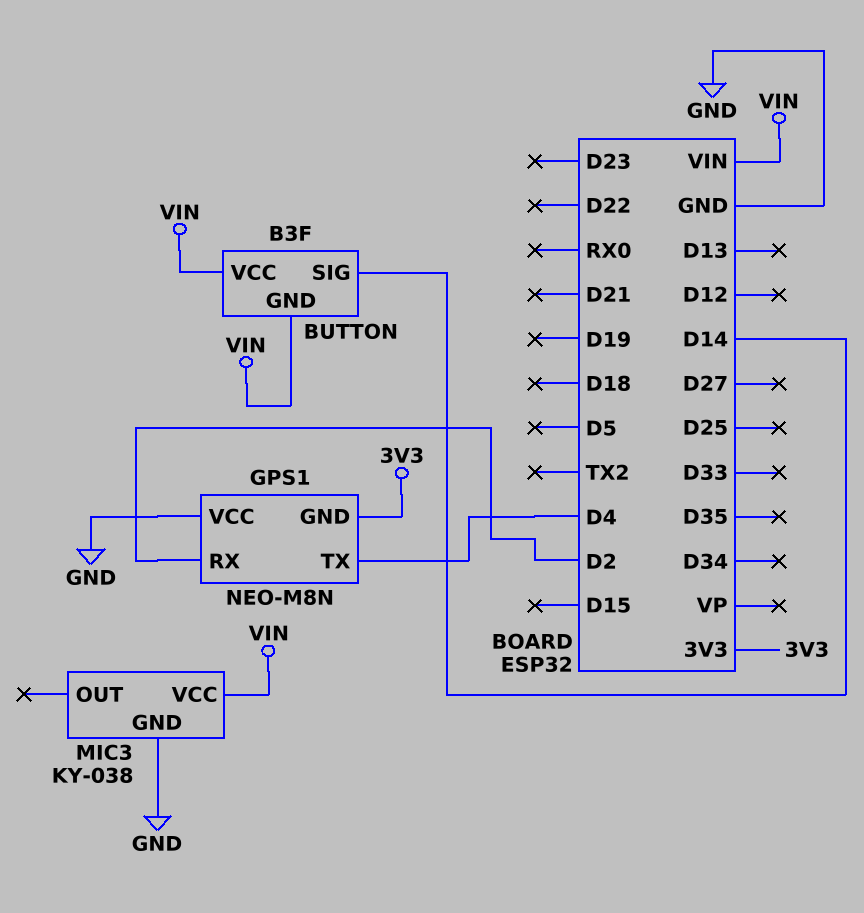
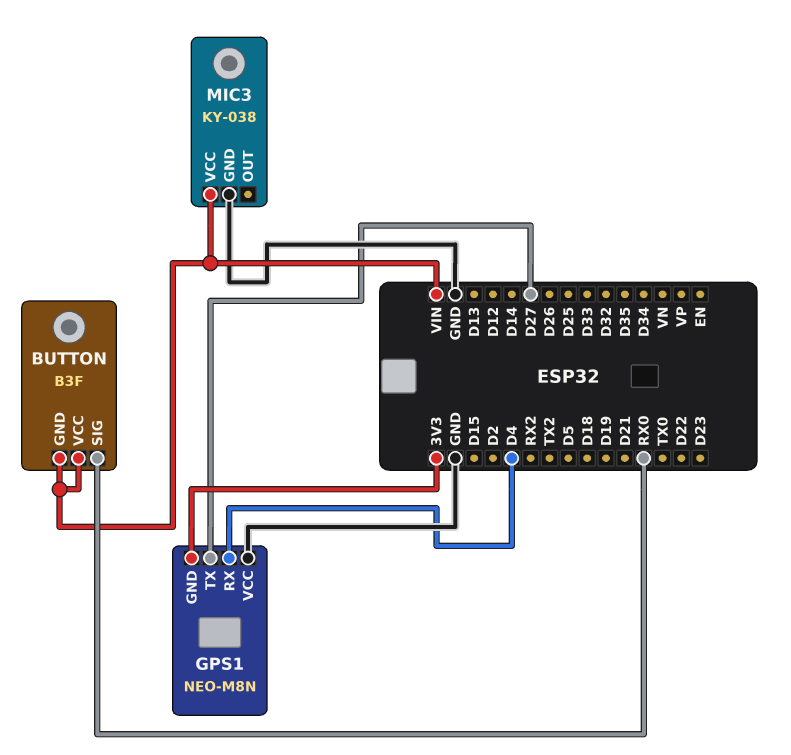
BUTTON pin SIG: D14 -> RX0
GPS1 pin RX: D2 -> D4
GPS1 pin TX: D4 -> D27

